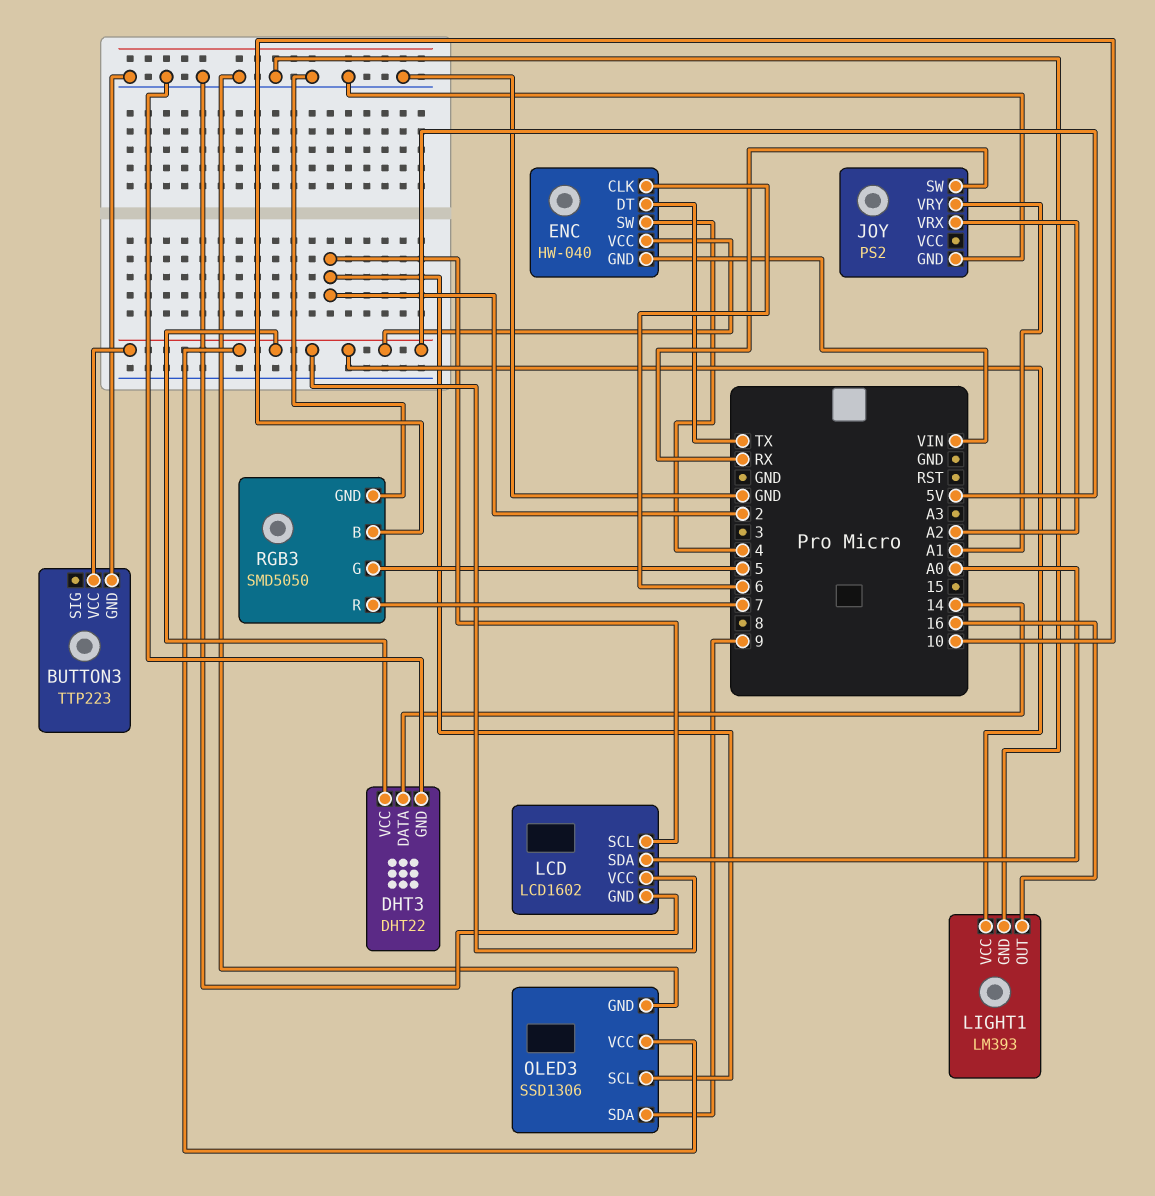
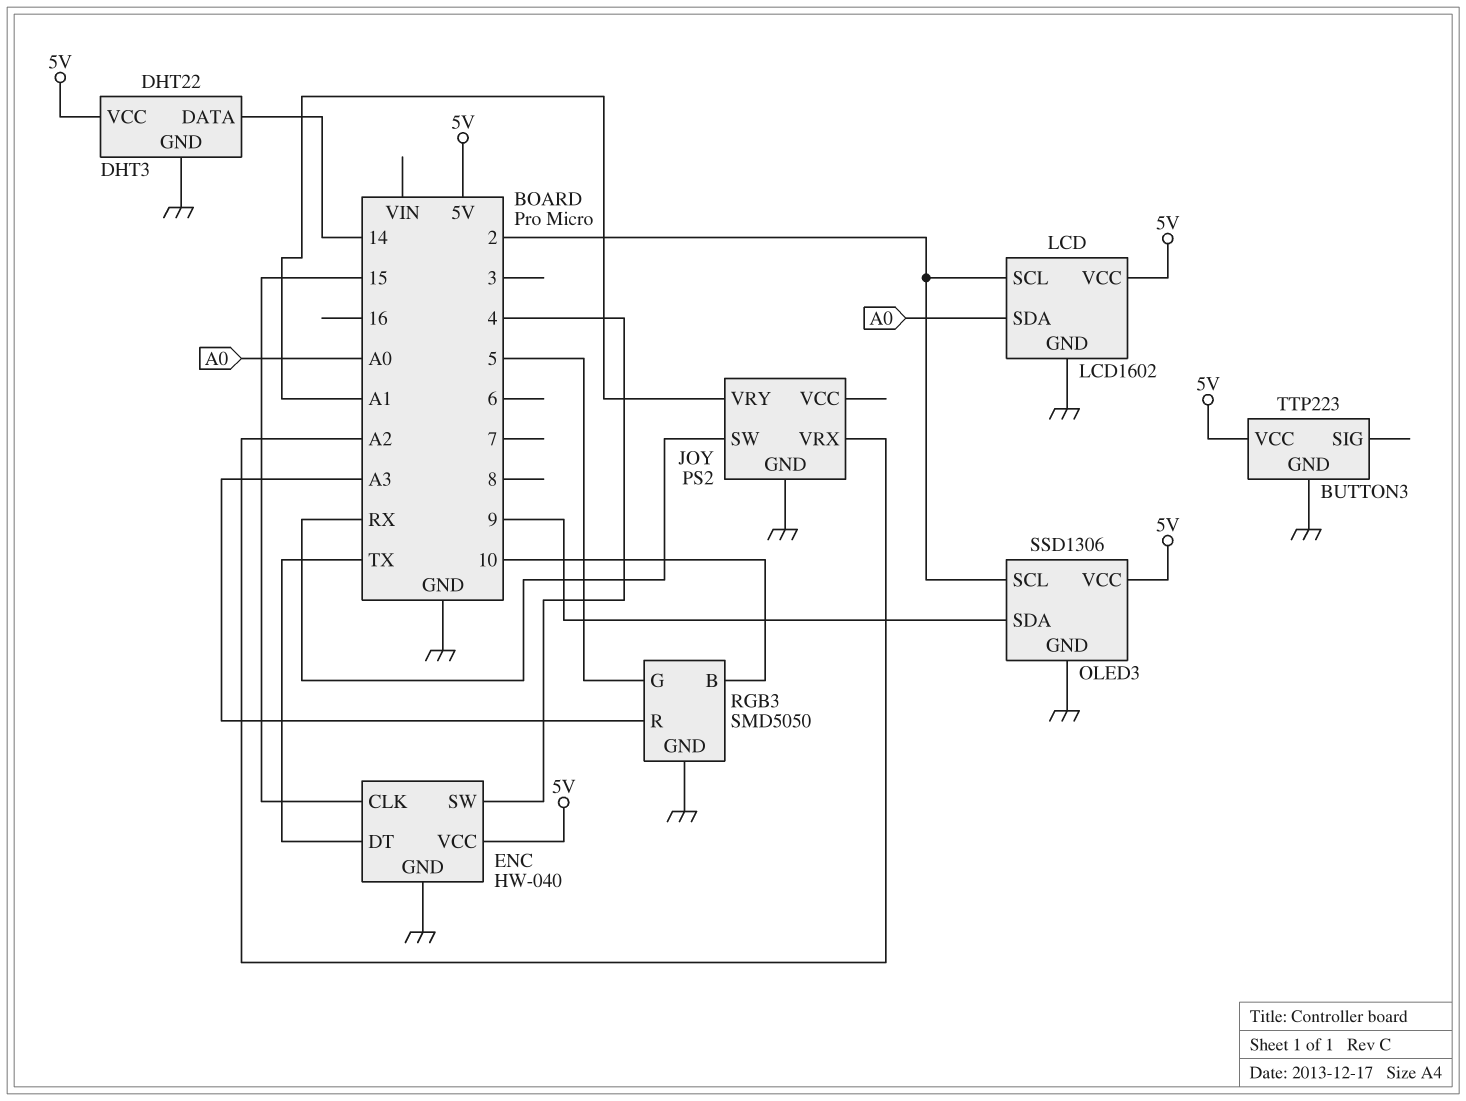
ENC pin CLK: 6 -> 15
ENC pin GND: VIN -> GND
LIGHT1: LM393 -> none
LIGHT1 pin GND: GND -> none
LIGHT1 pin OUT: 16 -> none
LIGHT1 pin VCC: 5V -> none
RGB3 pin R: 7 -> A3

